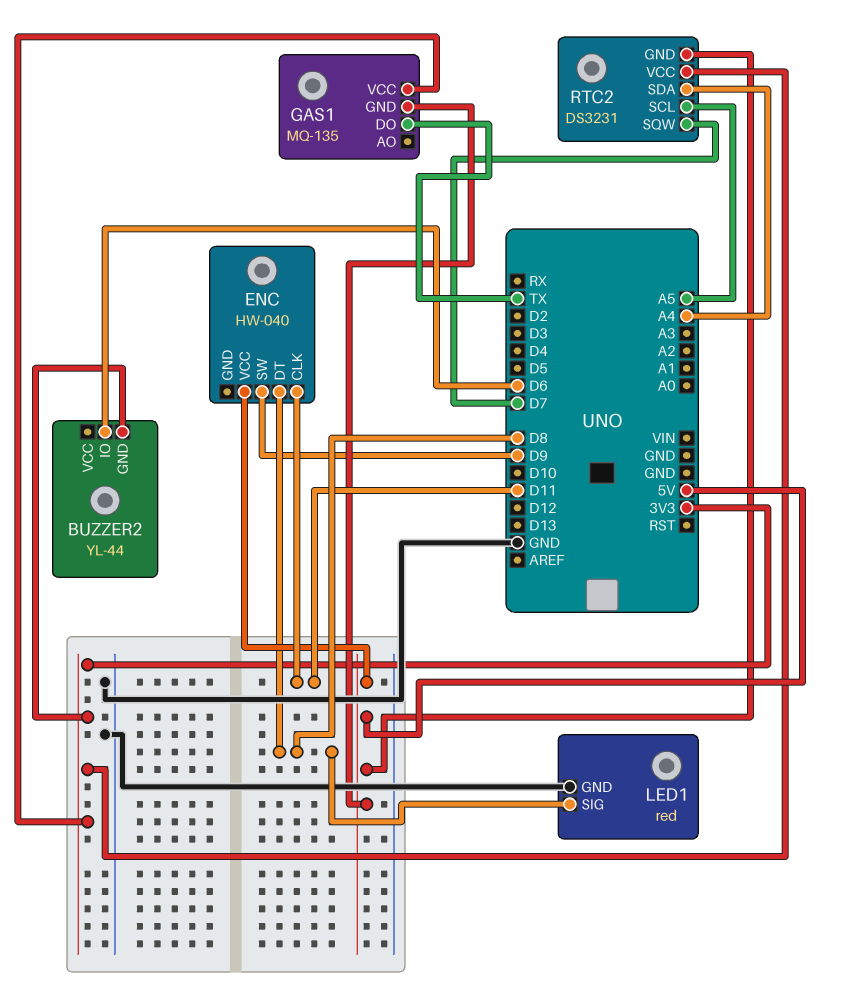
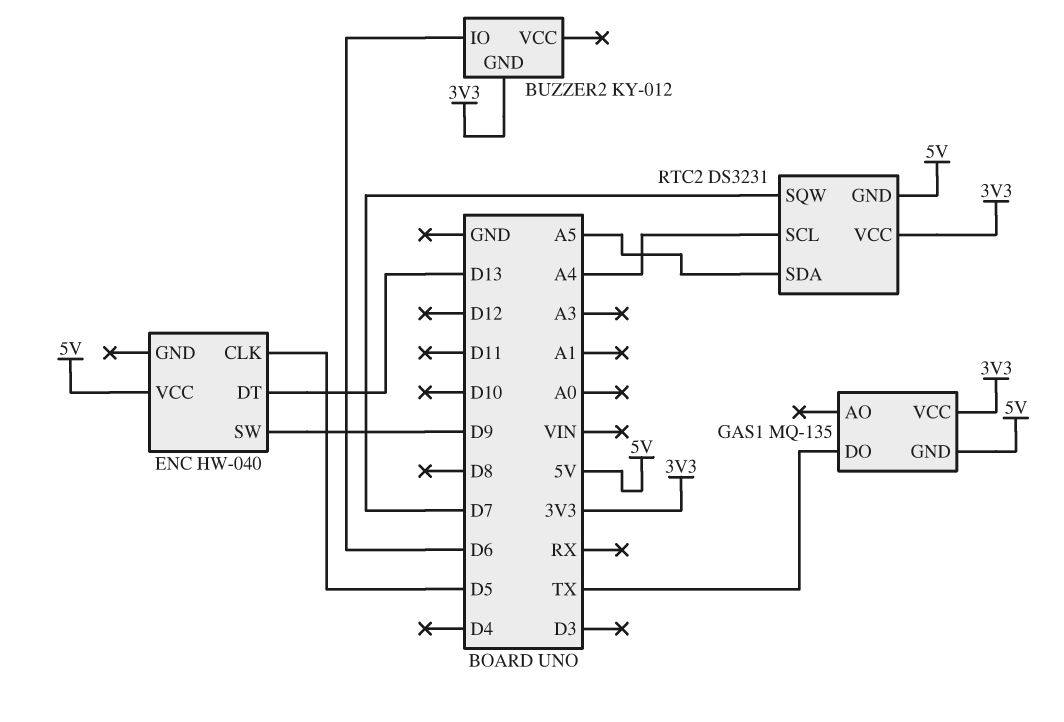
BUZZER2: YL-44 -> KY-012
ENC pin CLK: D11 -> D5
ENC pin DT: D8 -> D13
LED1: red -> none
LED1 pin GND: GND -> none
LED1 pin SIG: D8 -> none
RTC2 pin SCL: A5 -> A4
RTC2 pin SDA: A4 -> A5

